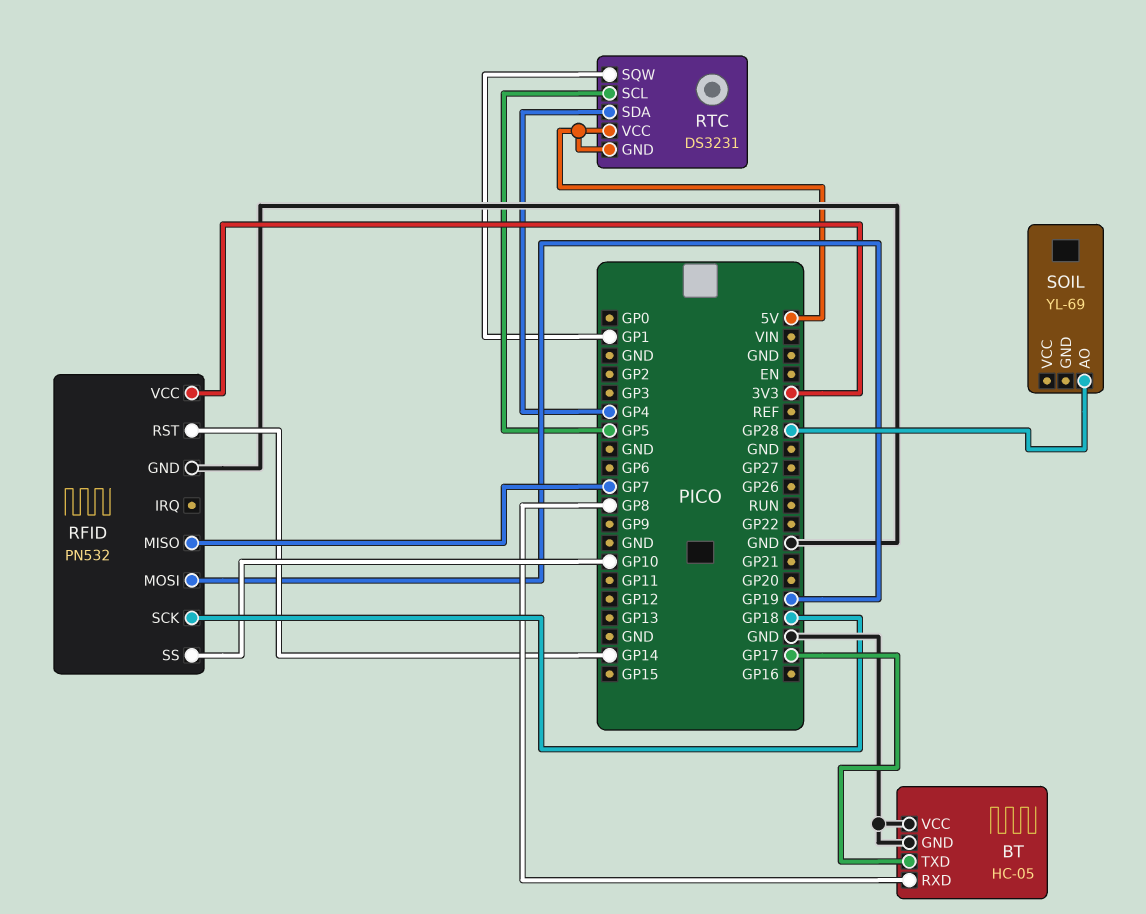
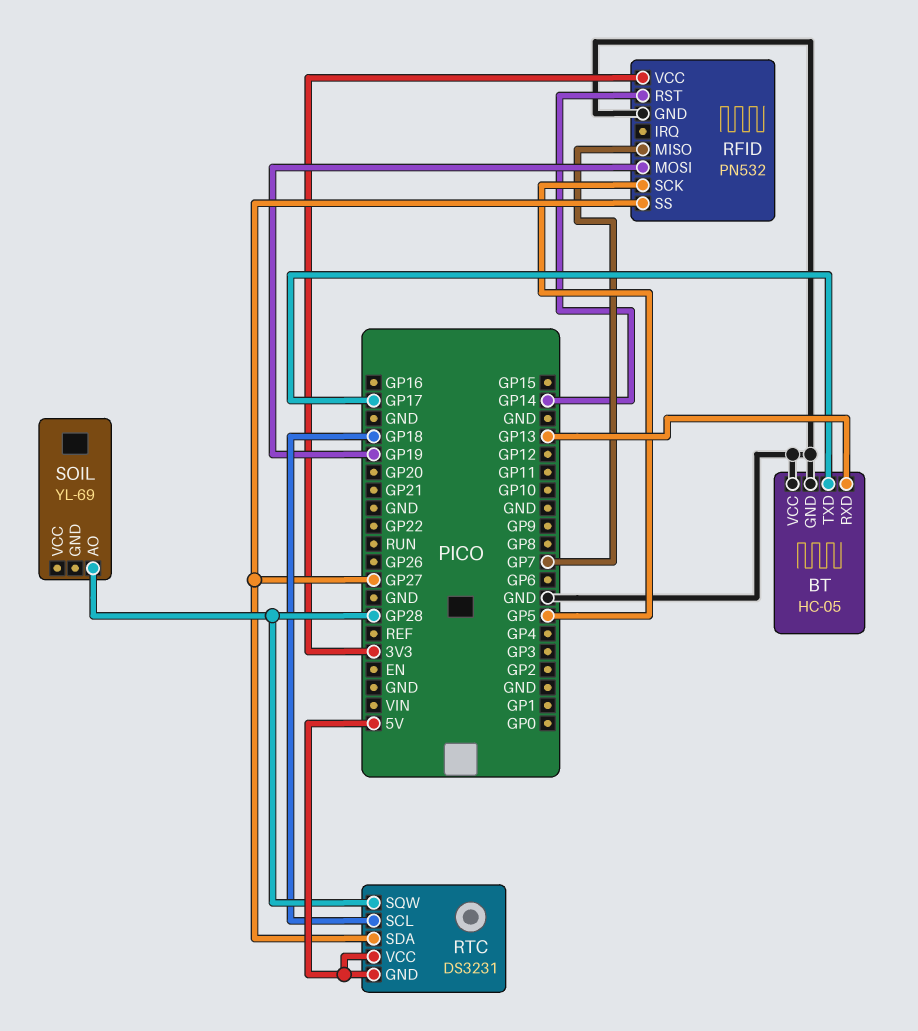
BT pin RXD: GP8 -> GP13
RFID pin SCK: GP18 -> GP5
RFID pin SS: GP10 -> GP27
RTC pin SCL: GP5 -> GP18
RTC pin SDA: GP4 -> GP27
RTC pin SQW: GP1 -> GP28

